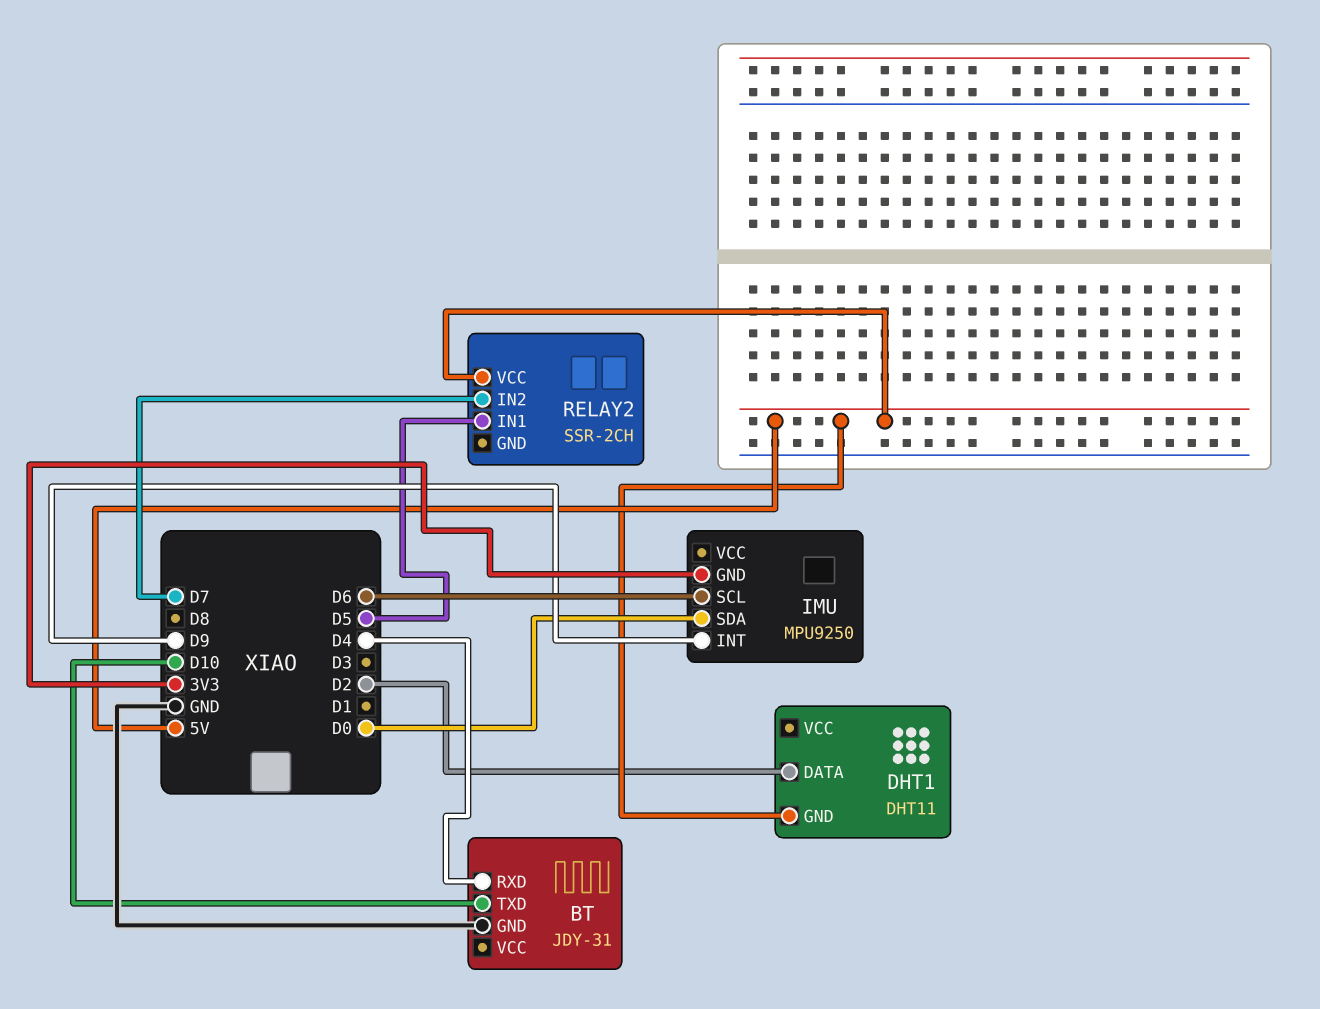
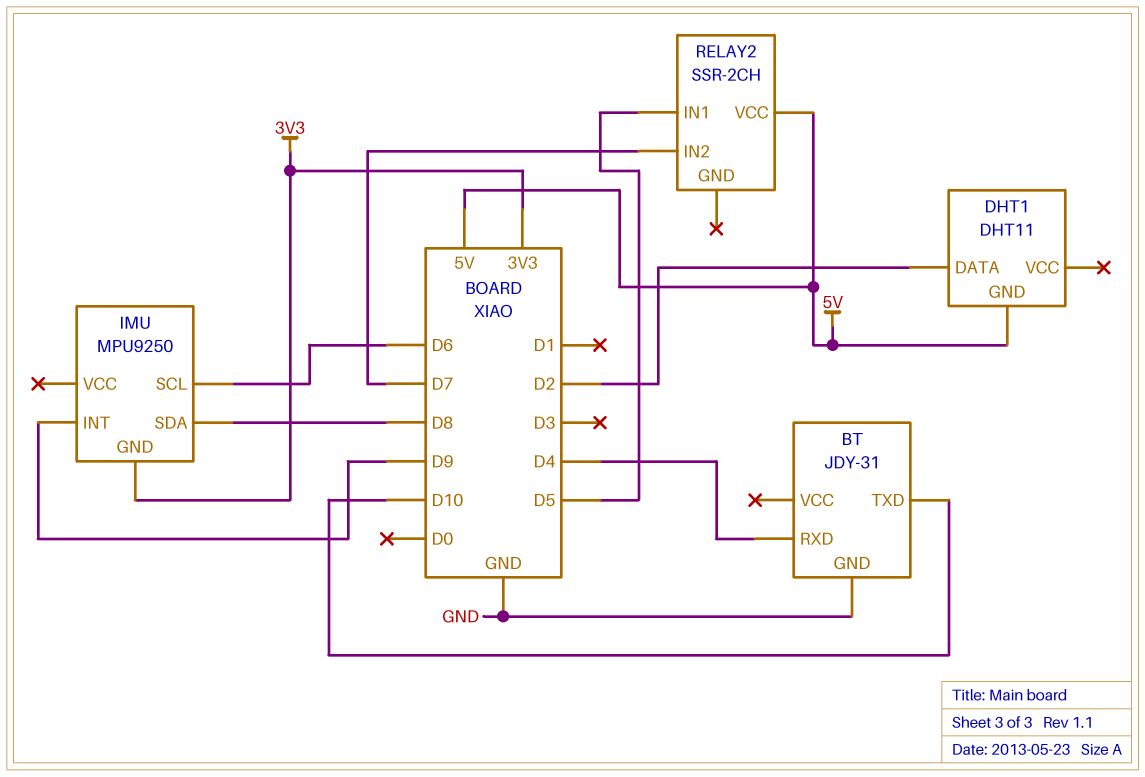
IMU pin SDA: D0 -> D8

